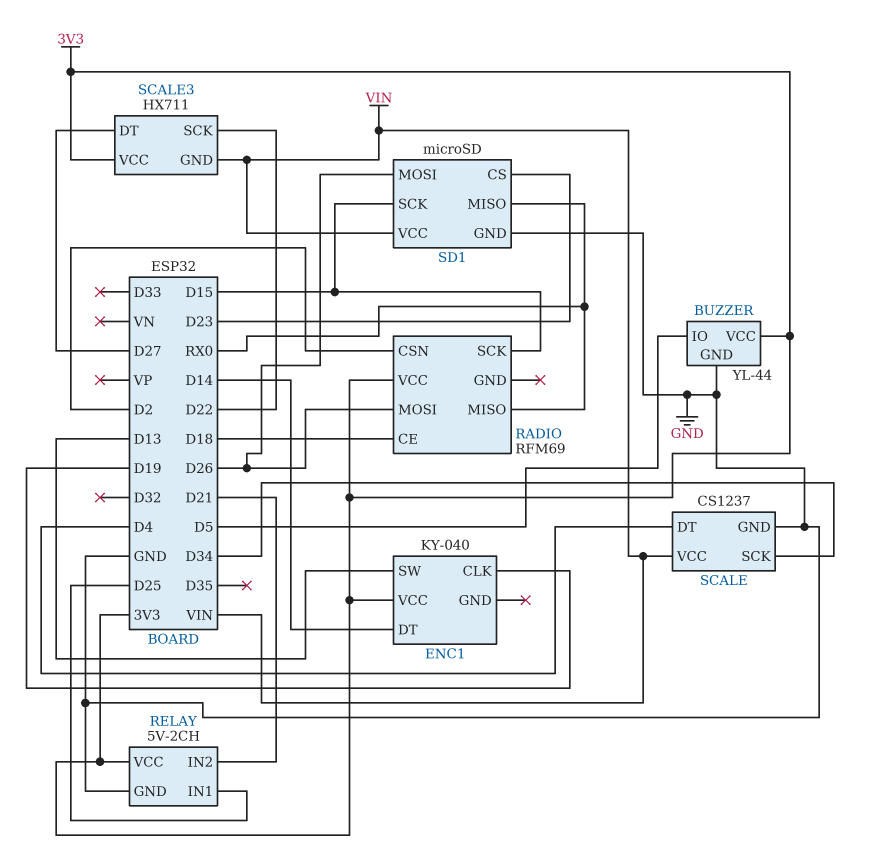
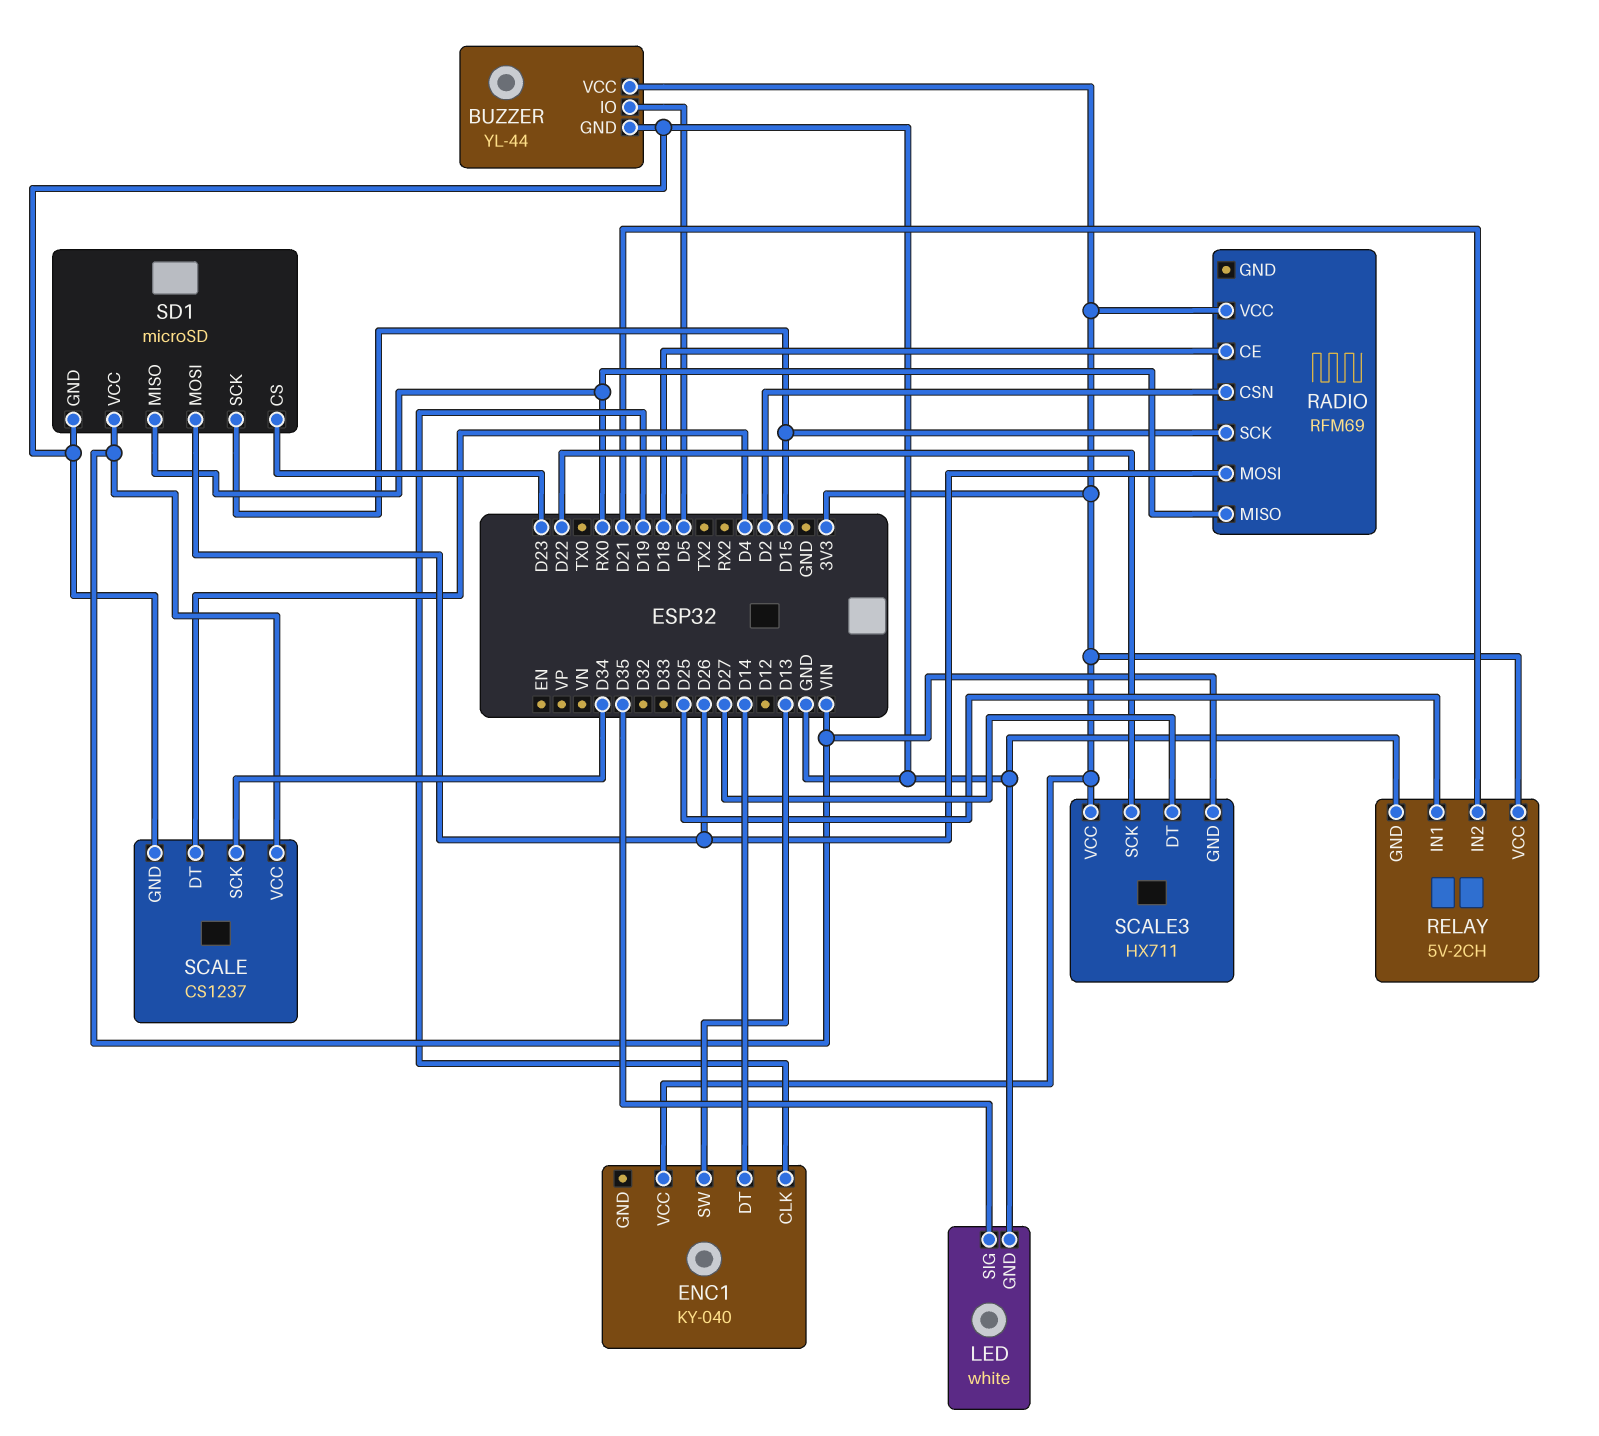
LED: none -> white
LED pin GND: none -> GND
LED pin SIG: none -> D35

